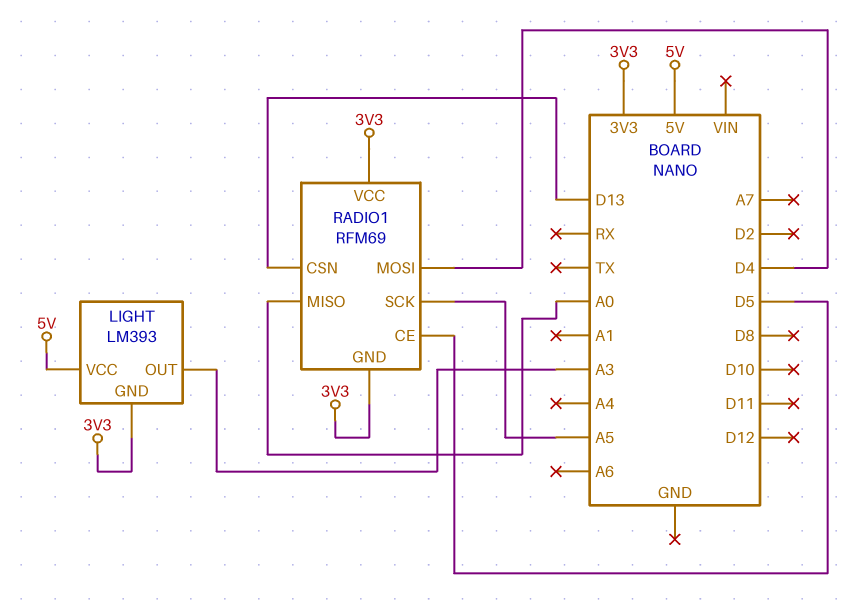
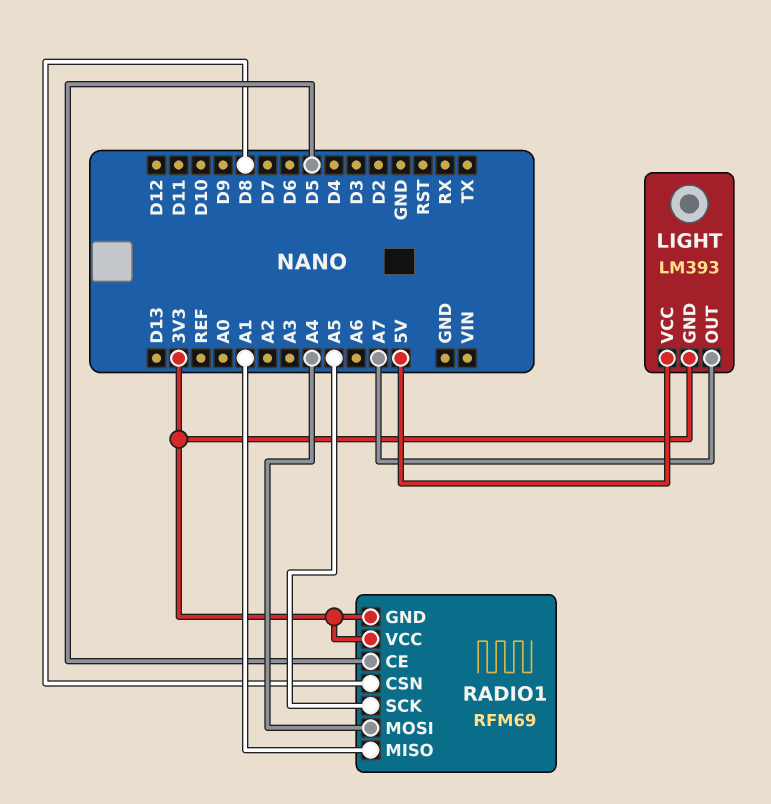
LIGHT pin OUT: A3 -> A7
RADIO1 pin CSN: D13 -> D8
RADIO1 pin MISO: A0 -> A1
RADIO1 pin MOSI: D4 -> A4

